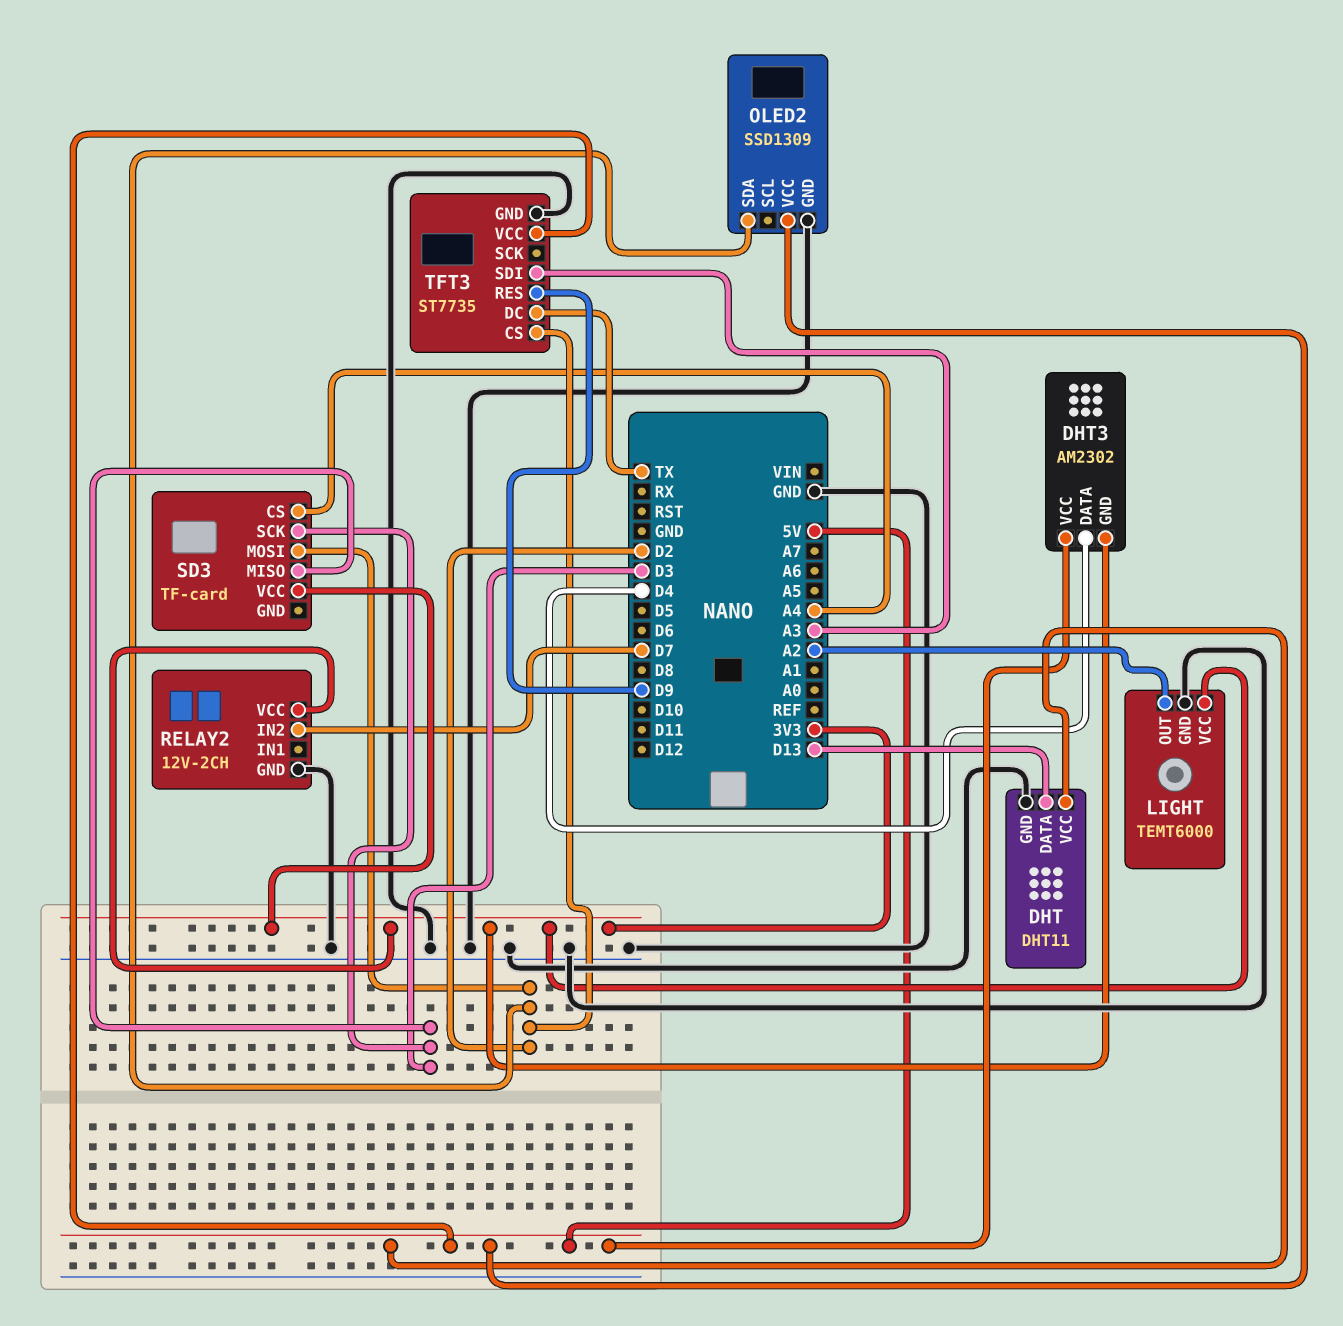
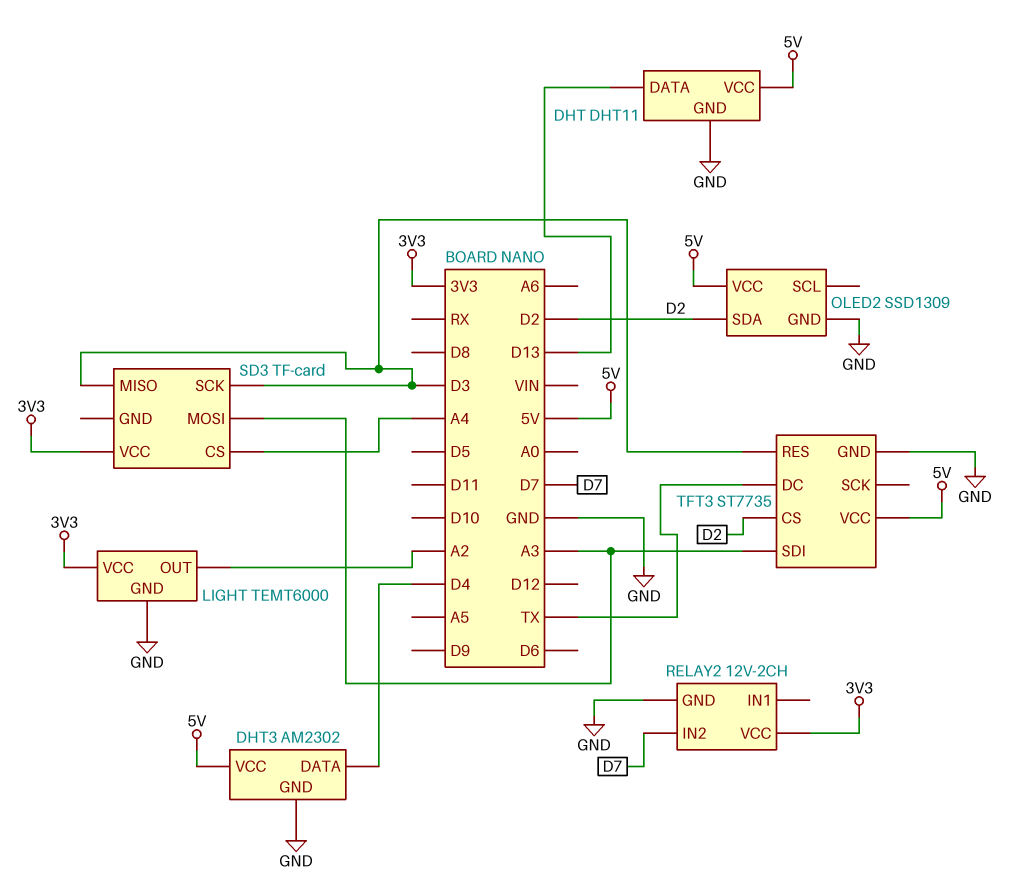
DHT3 pin GND: 3V3 -> GND
SD3 pin MOSI: D2 -> A3
TFT3 pin RES: D9 -> D3

